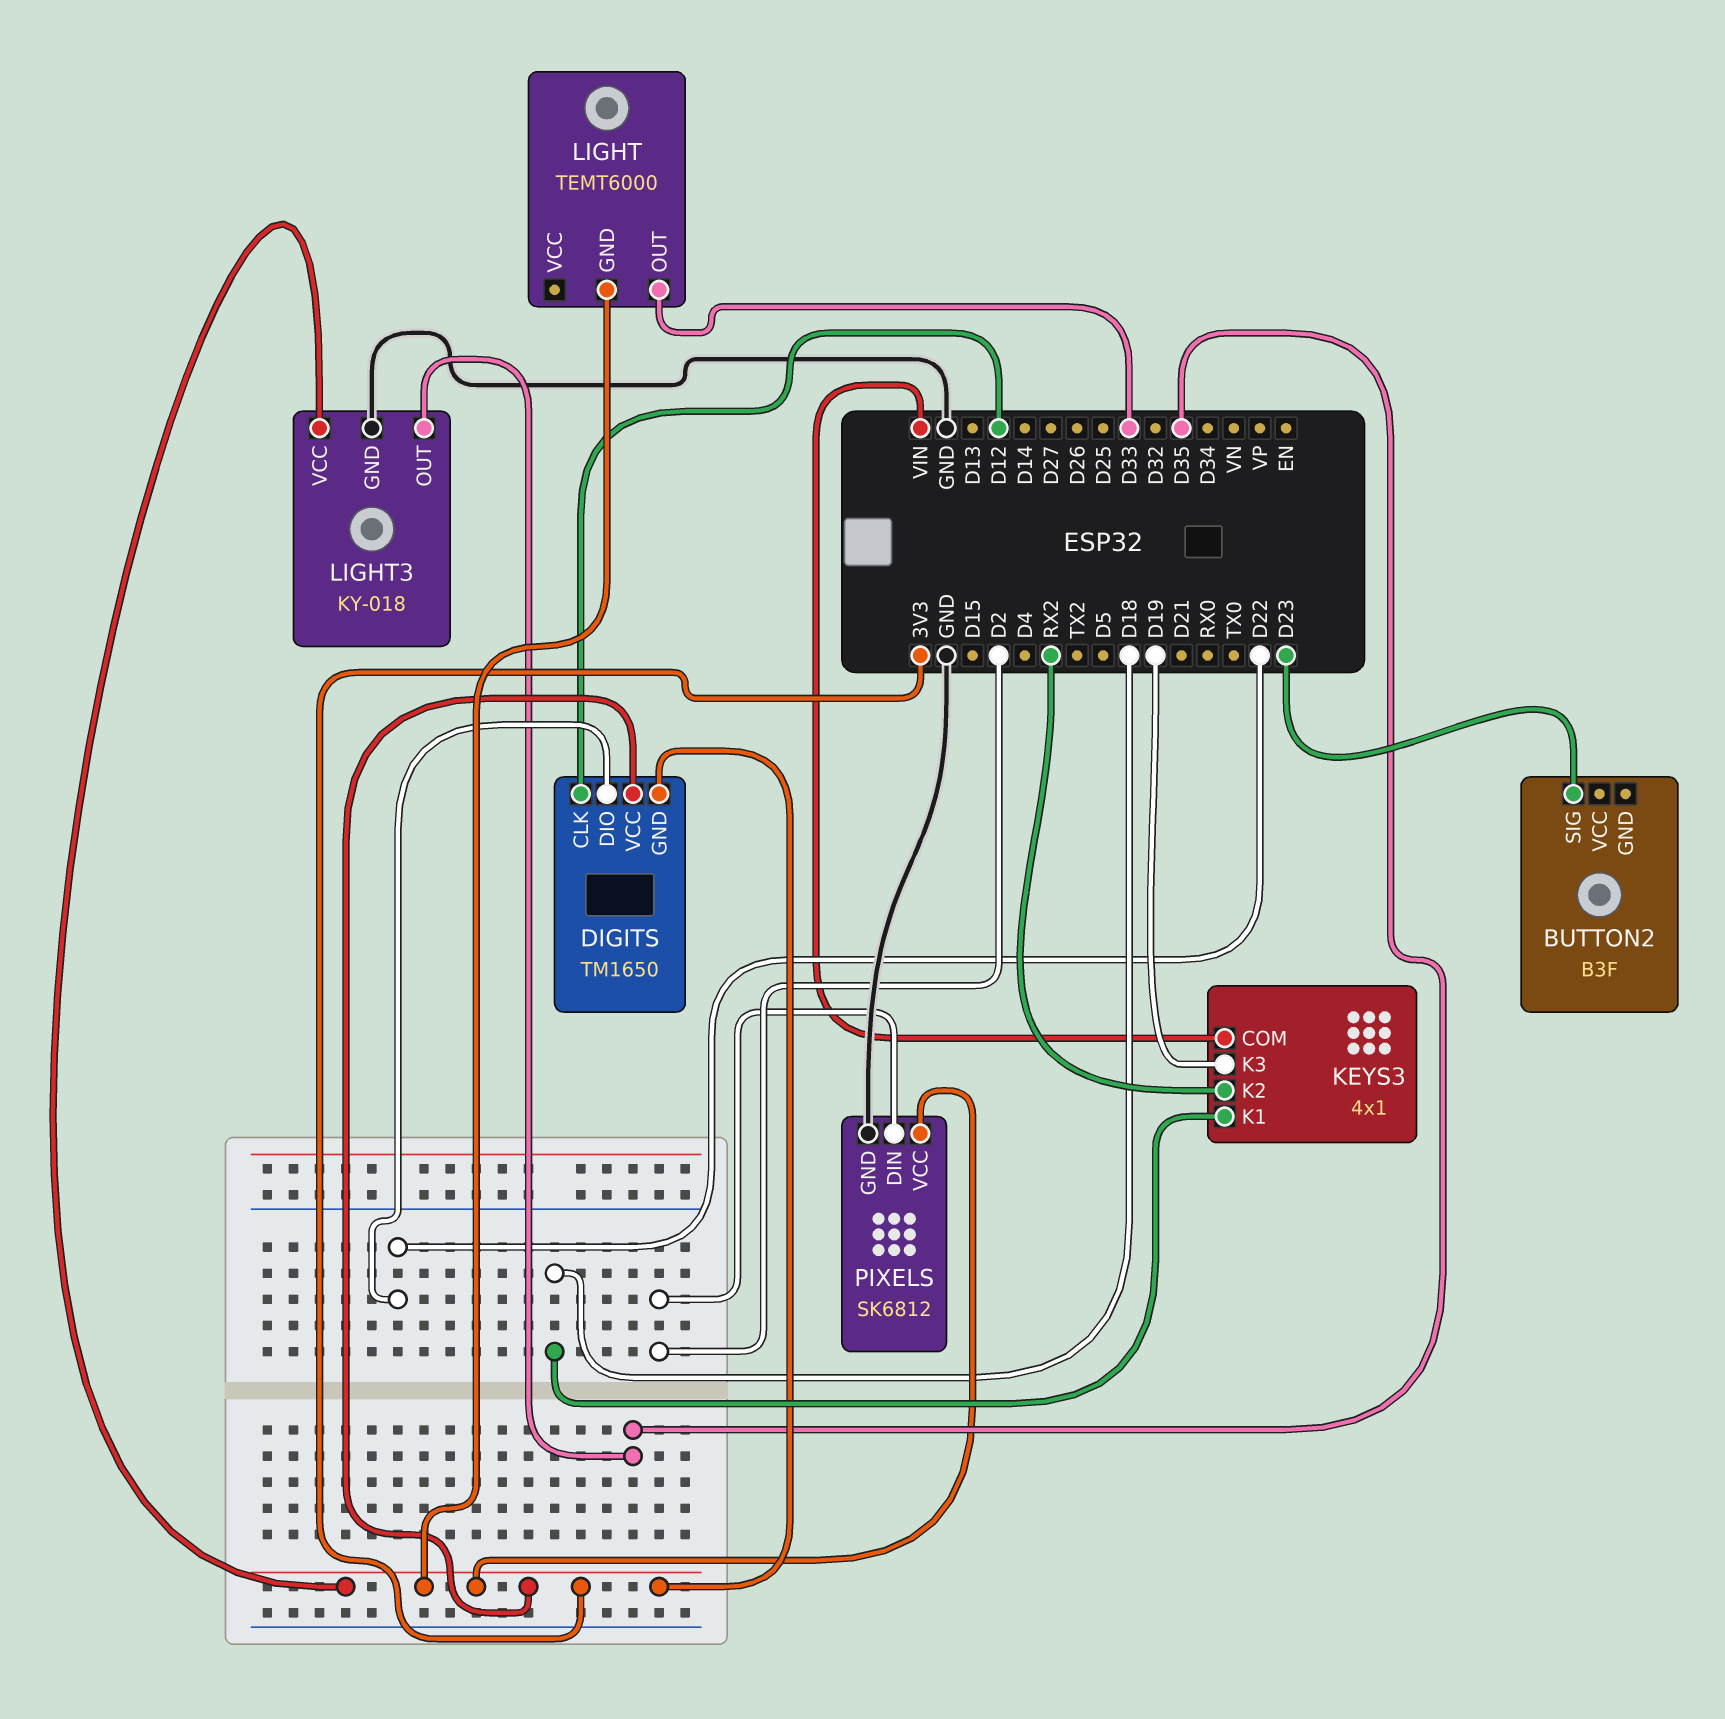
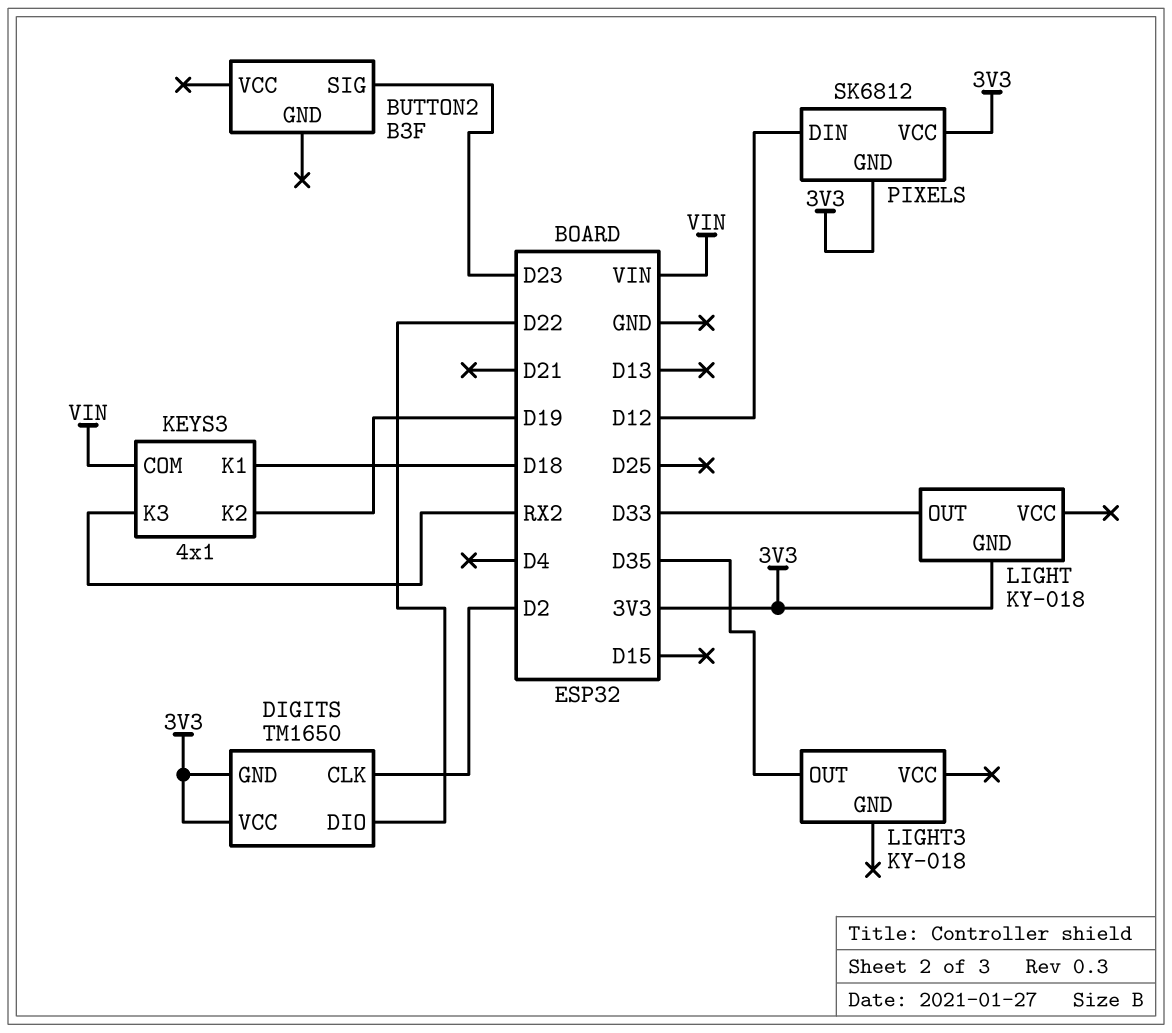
DIGITS pin CLK: D12 -> D2
KEYS3 pin K2: RX2 -> D19
KEYS3 pin K3: D19 -> RX2
LIGHT: TEMT6000 -> KY-018
LIGHT3 pin GND: GND -> none
LIGHT3 pin VCC: 3V3 -> none
PIXELS pin DIN: D2 -> D12
PIXELS pin GND: GND -> 3V3

